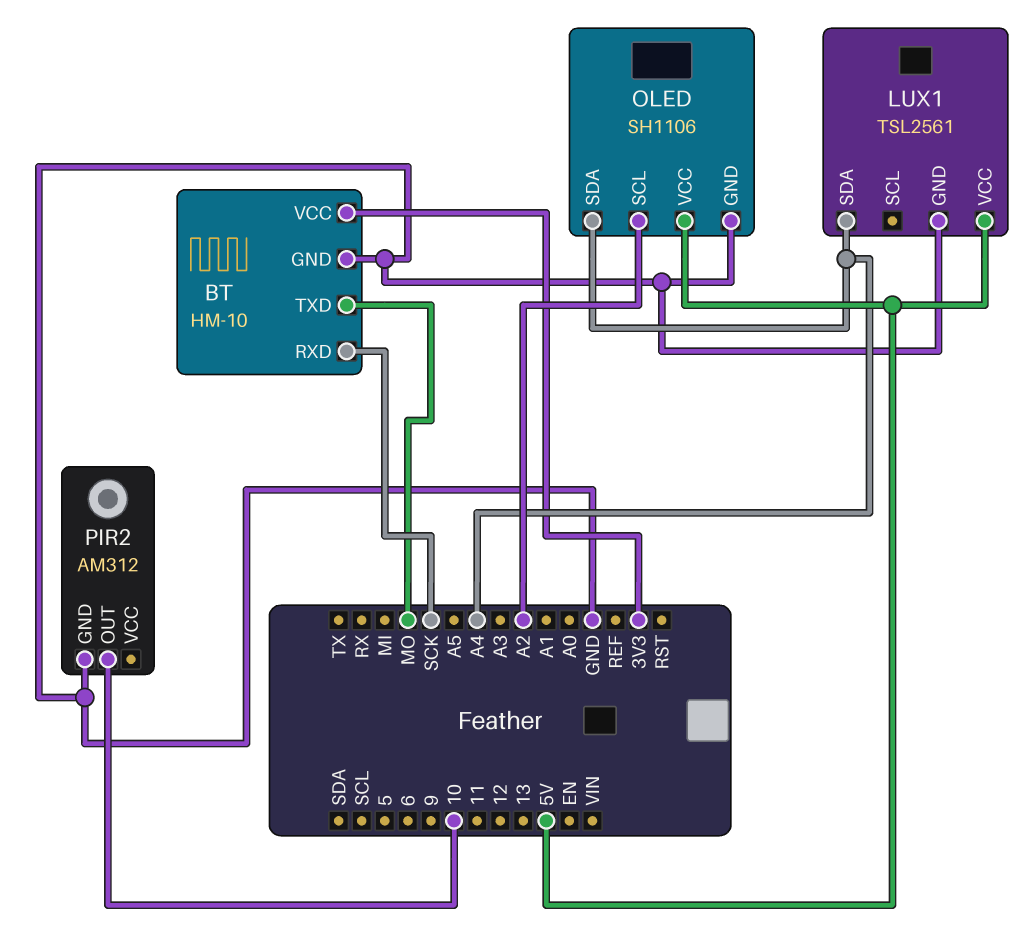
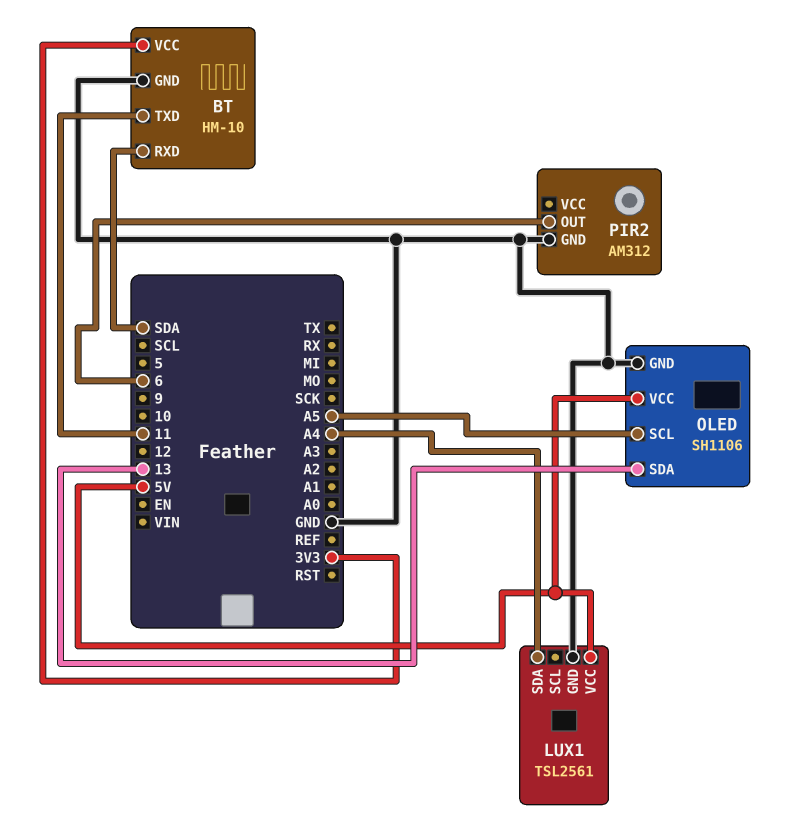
BT pin RXD: SCK -> SDA
BT pin TXD: MO -> 11
OLED pin SCL: A2 -> A5
OLED pin SDA: A4 -> 13
PIR2 pin OUT: 10 -> 6

